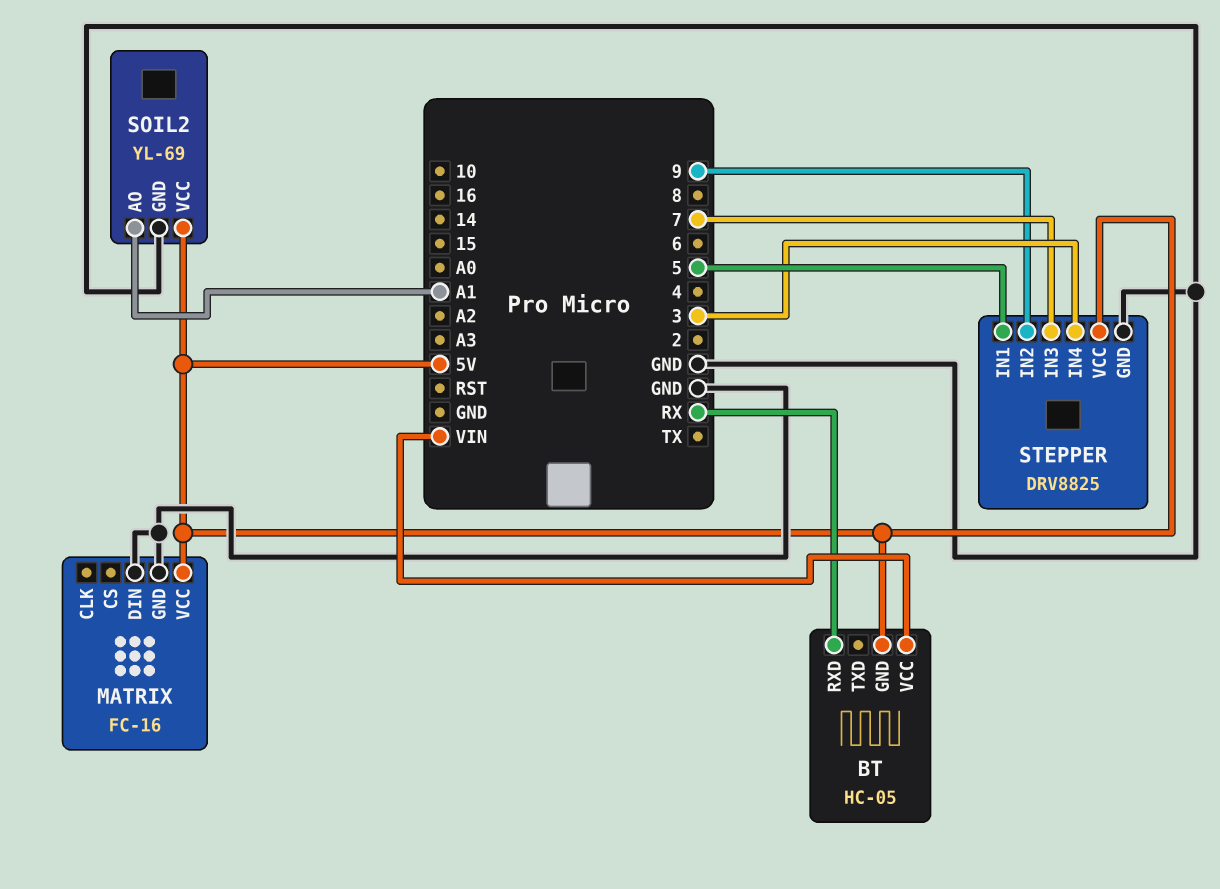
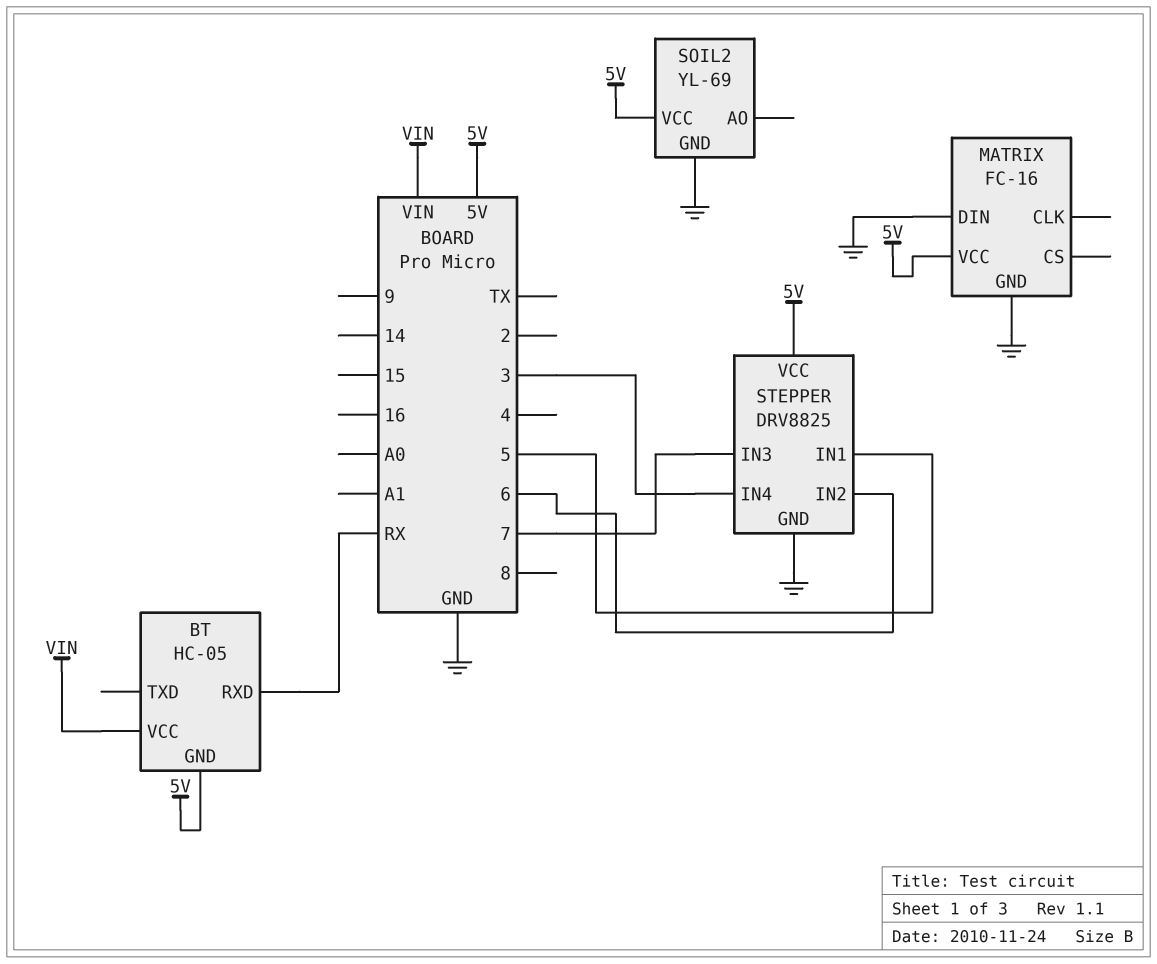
SOIL2 pin AO: A1 -> none
STEPPER pin IN2: 9 -> 6

